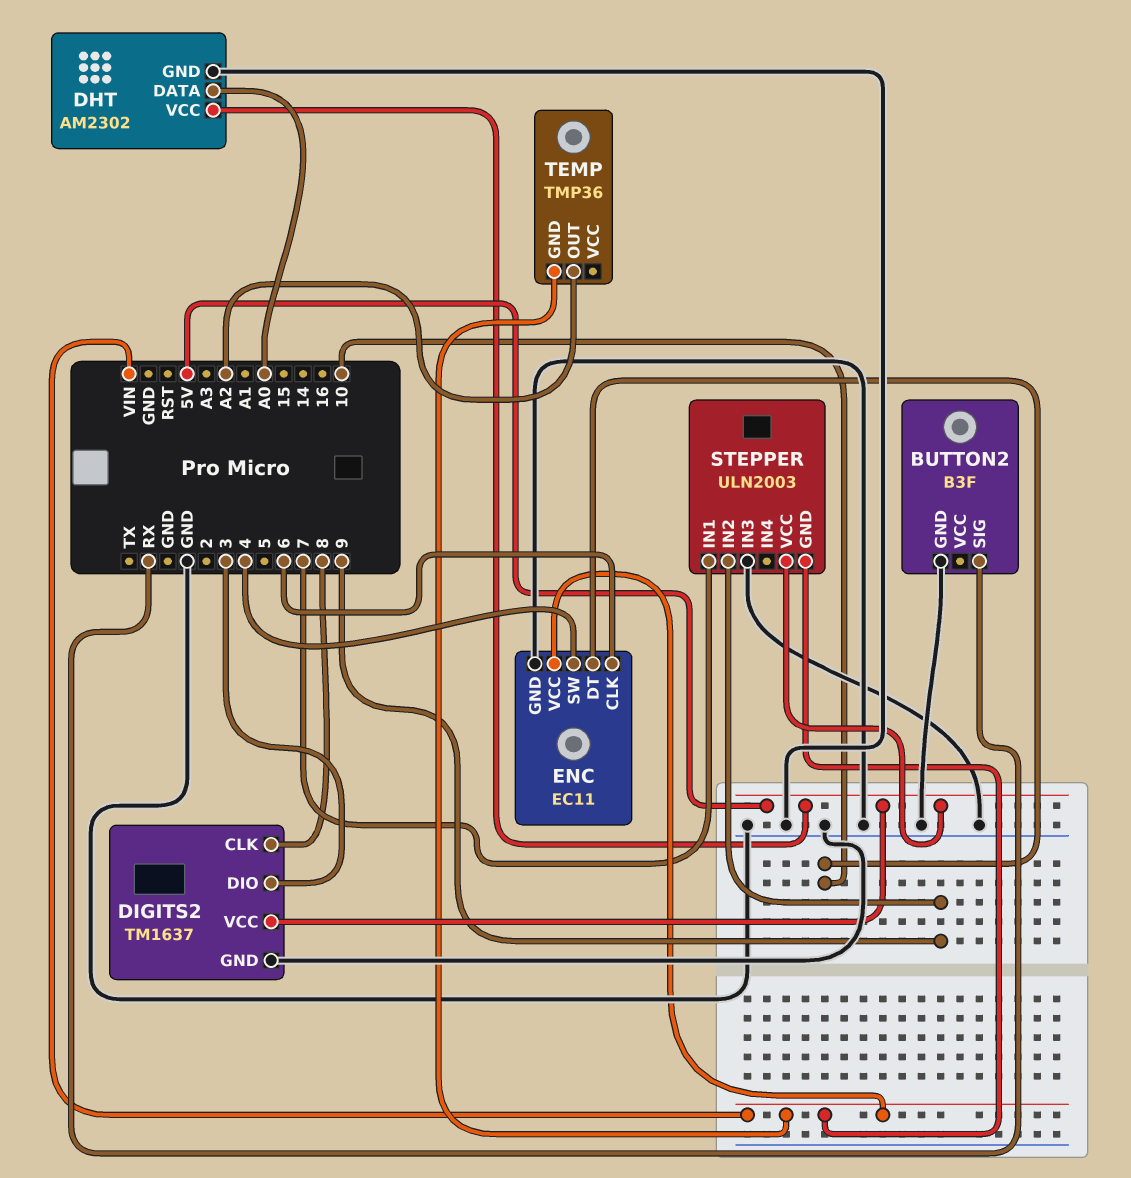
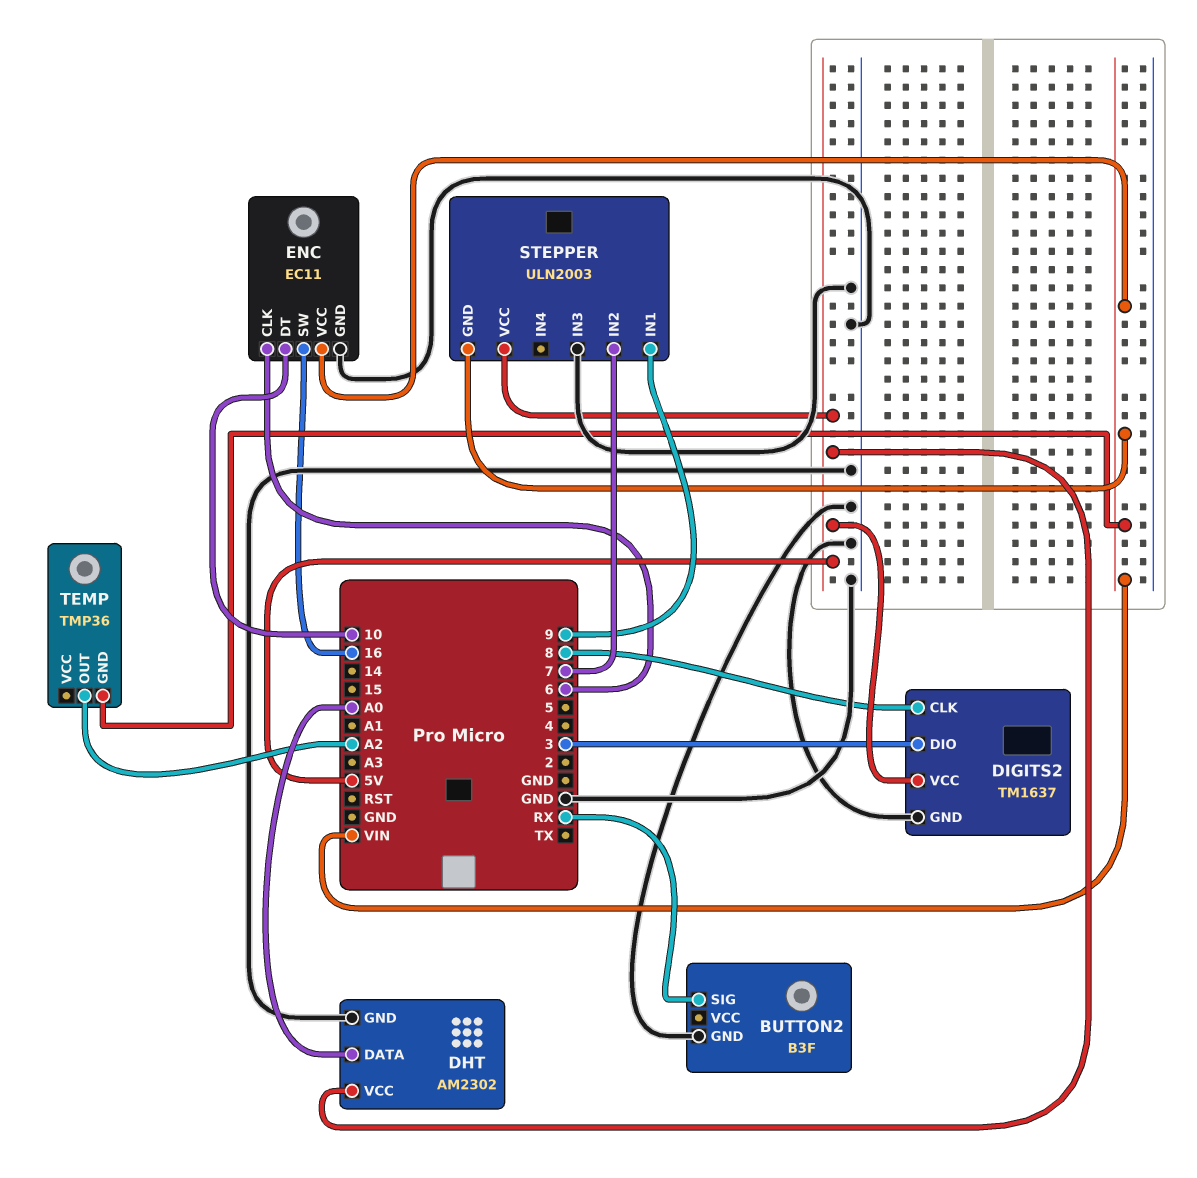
ENC pin SW: 4 -> 16
STEPPER pin IN1: 7 -> 9
STEPPER pin IN2: 9 -> 7

